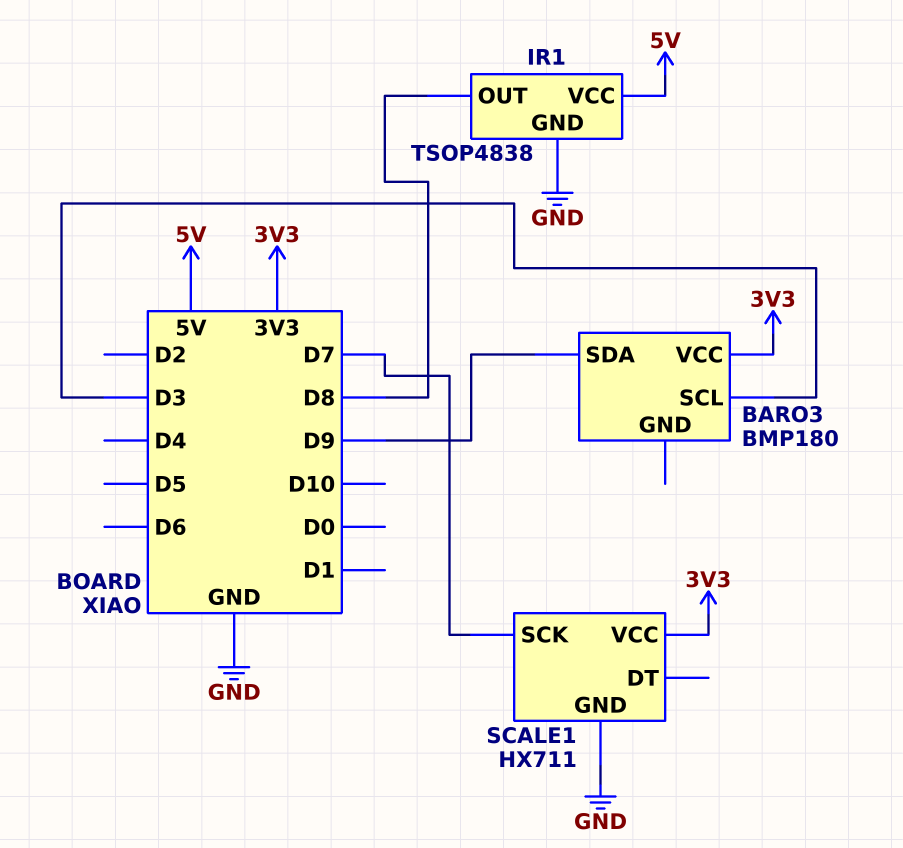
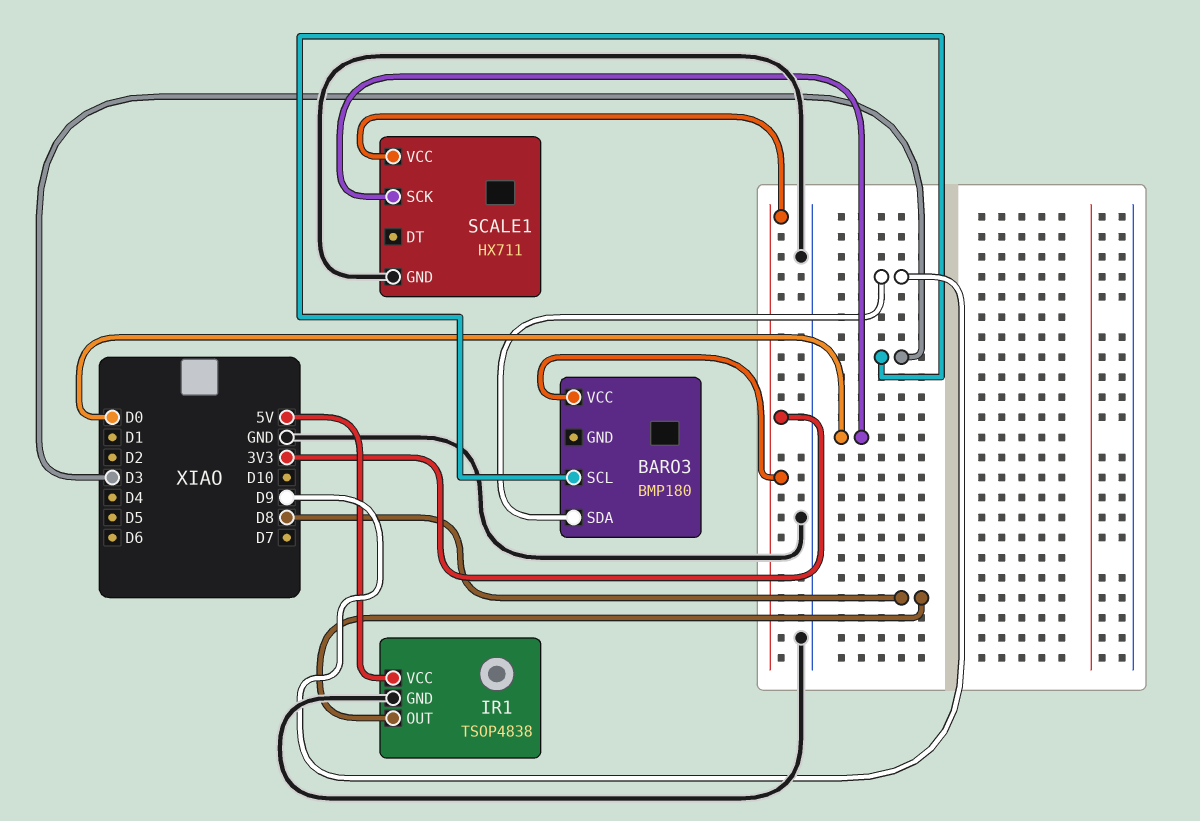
SCALE1 pin SCK: D7 -> D0

